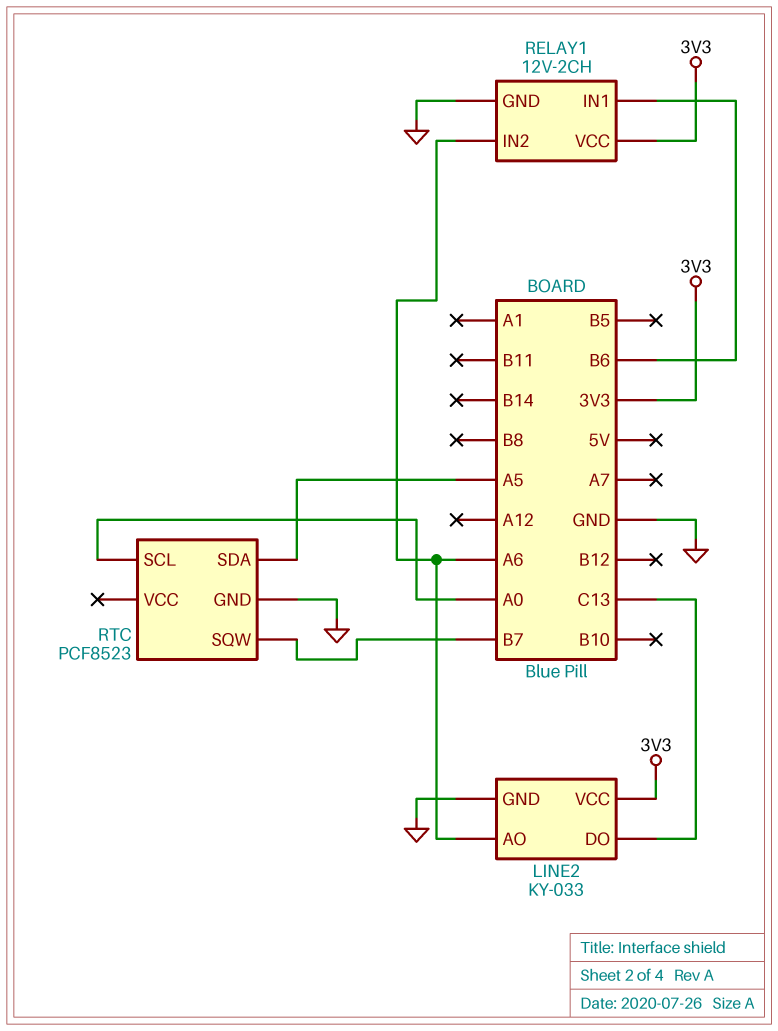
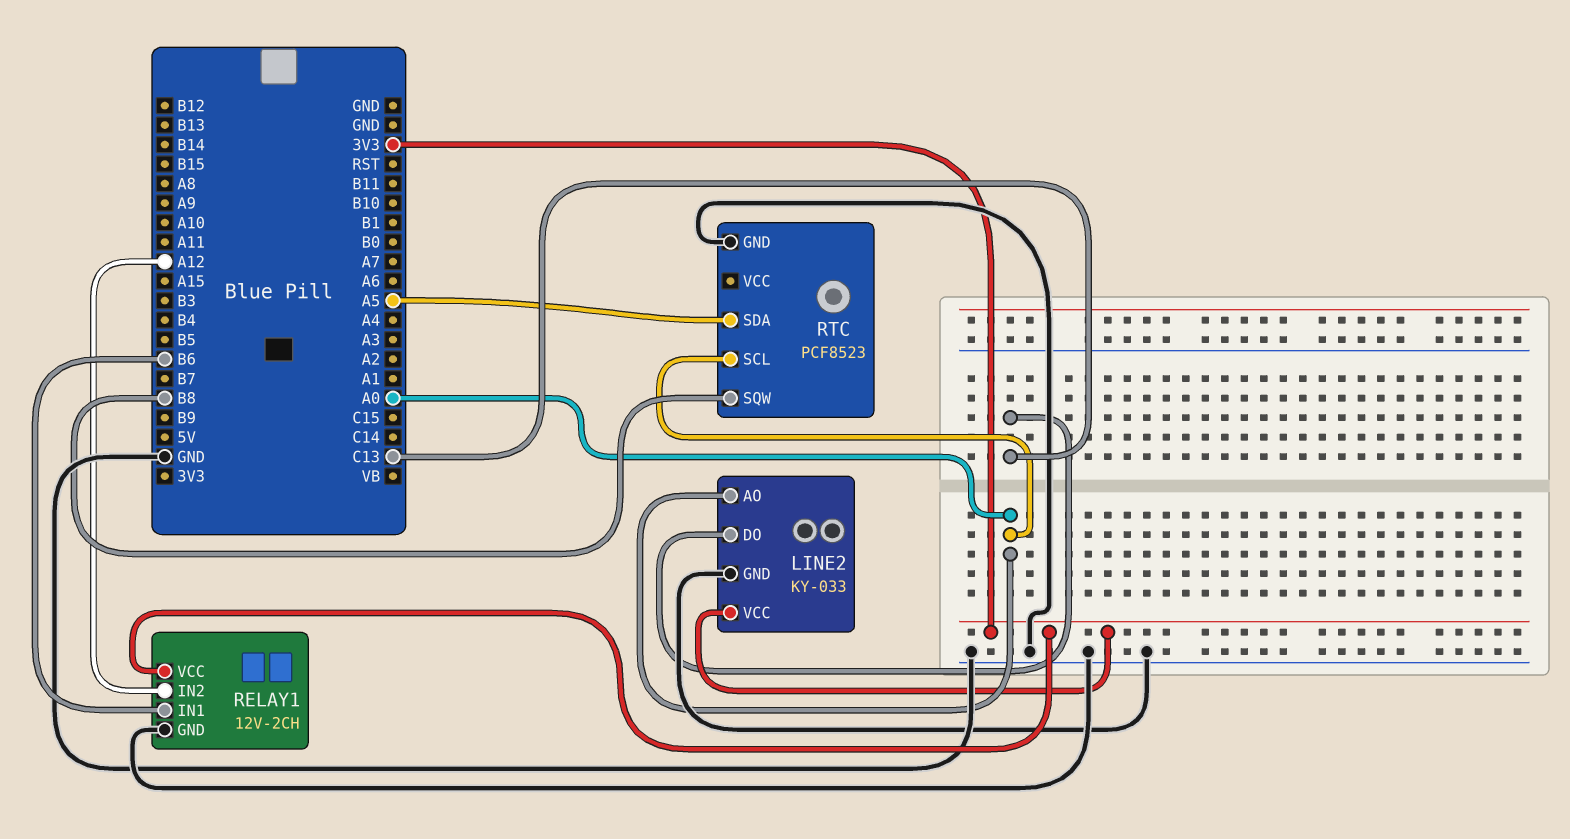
LINE2 pin AO: A6 -> A0
RELAY1 pin IN2: A6 -> A12
RTC pin SQW: B7 -> B8

